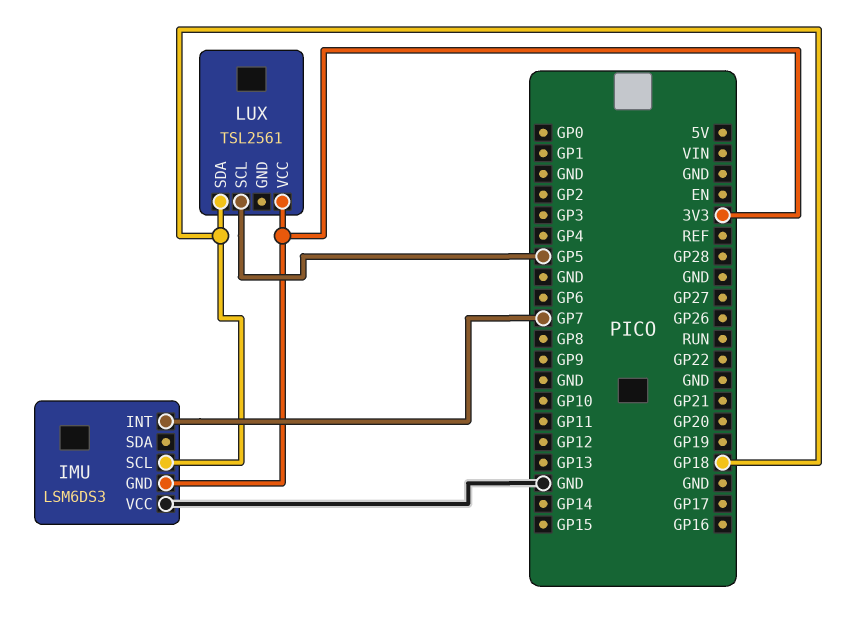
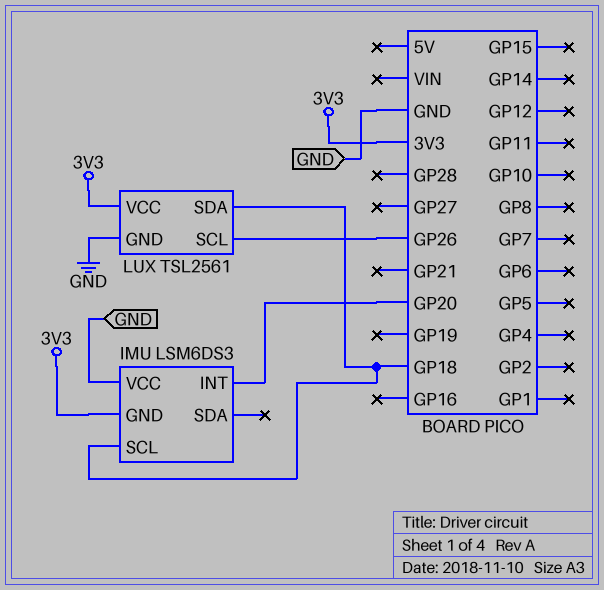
IMU pin INT: GP7 -> GP20
LUX pin GND: none -> GND
LUX pin SCL: GP5 -> GP26

